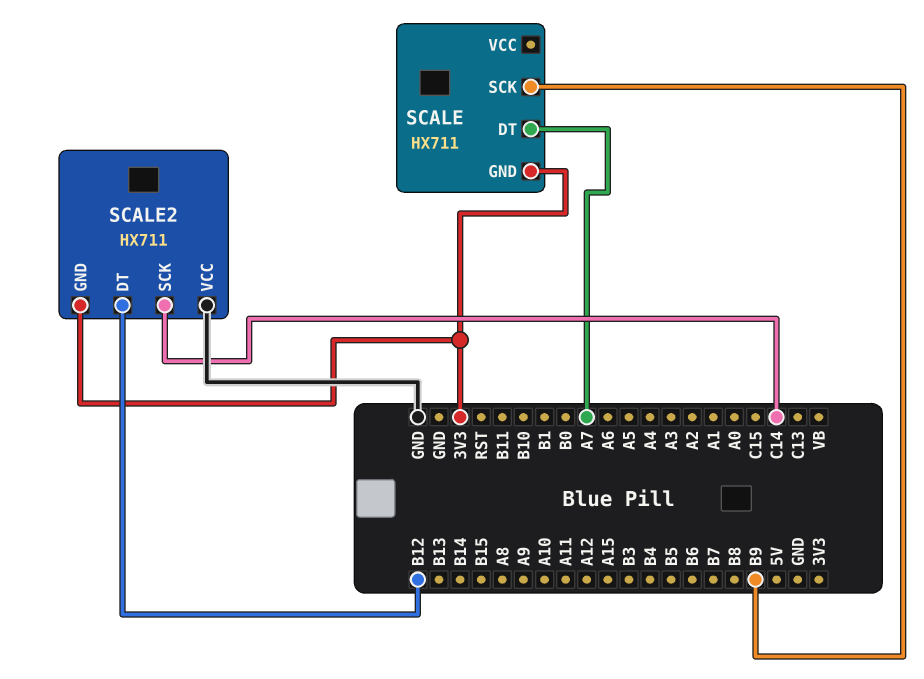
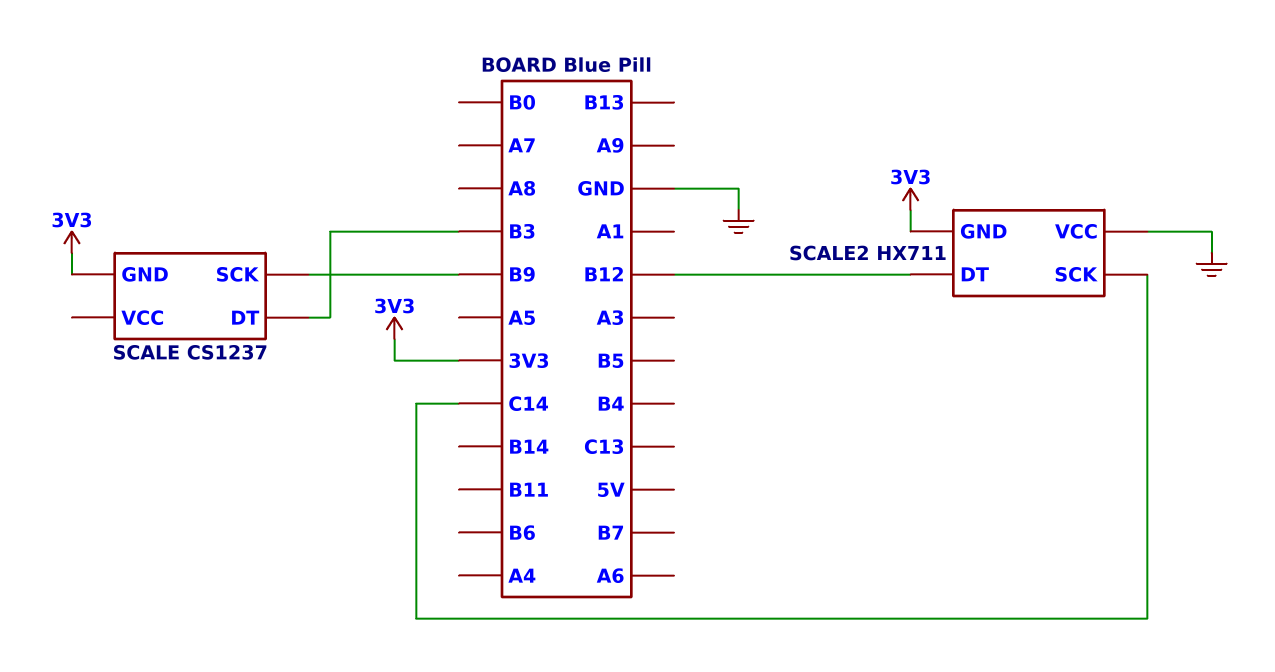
SCALE: HX711 -> CS1237
SCALE pin DT: A7 -> B3

